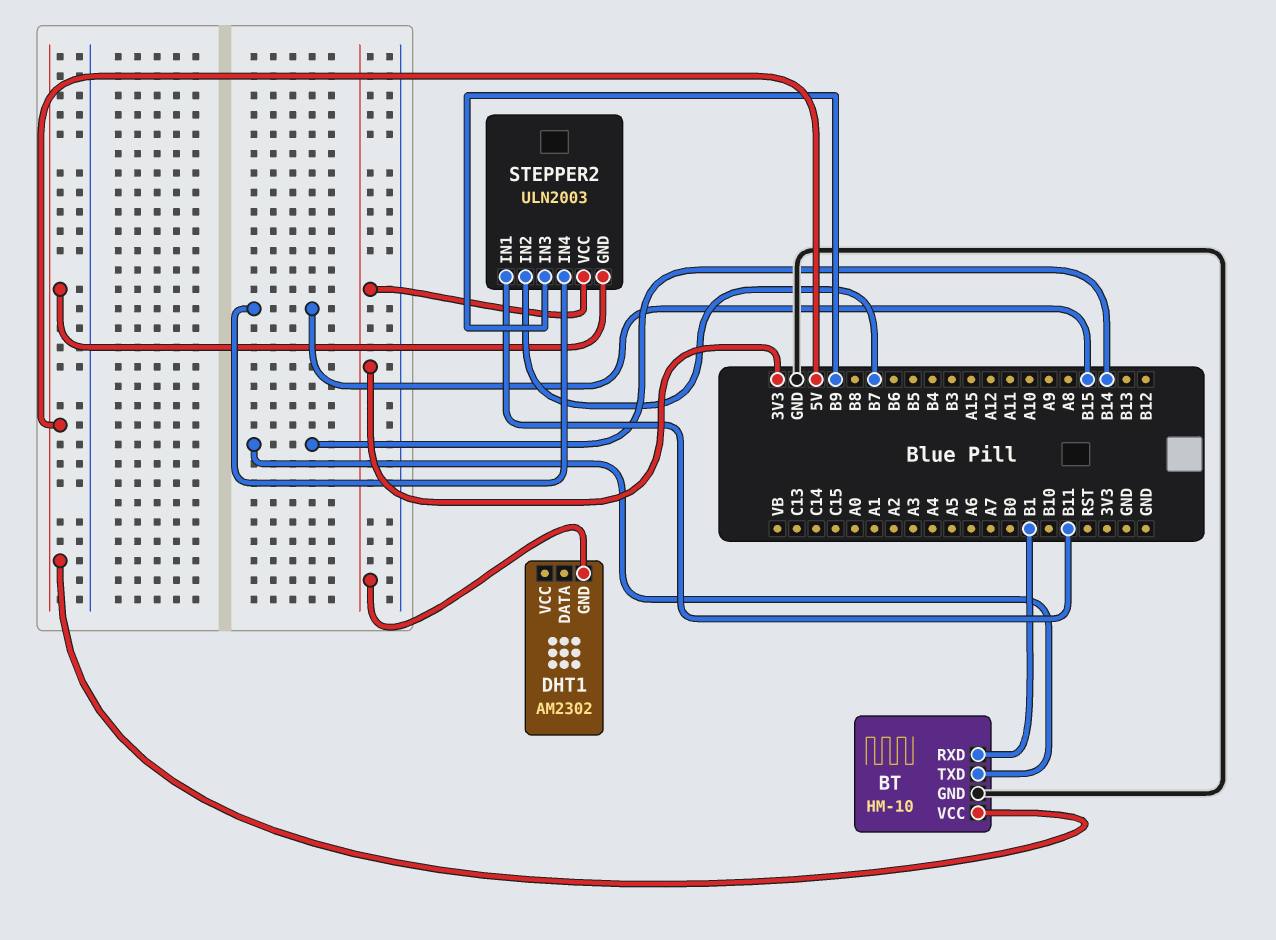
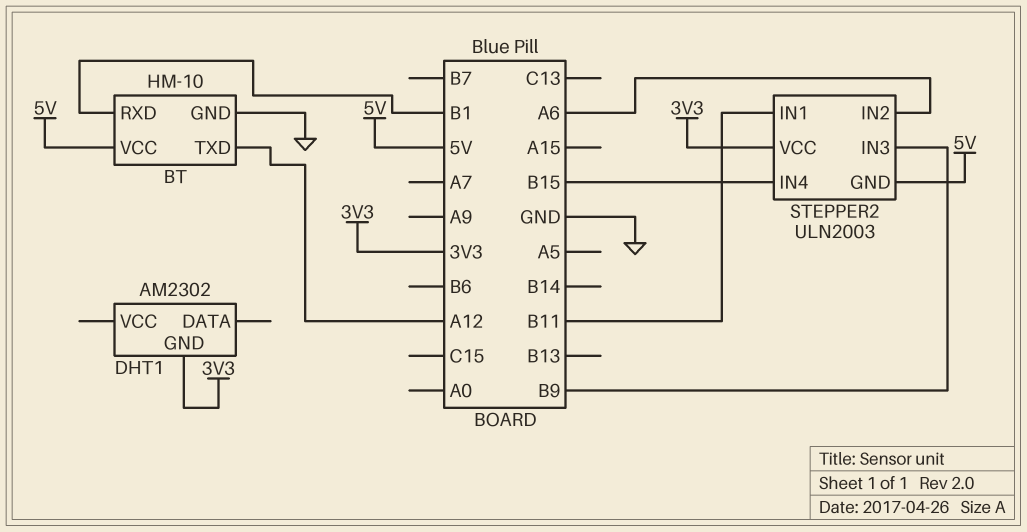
BT pin TXD: B14 -> A12
STEPPER2 pin IN2: B7 -> A6

